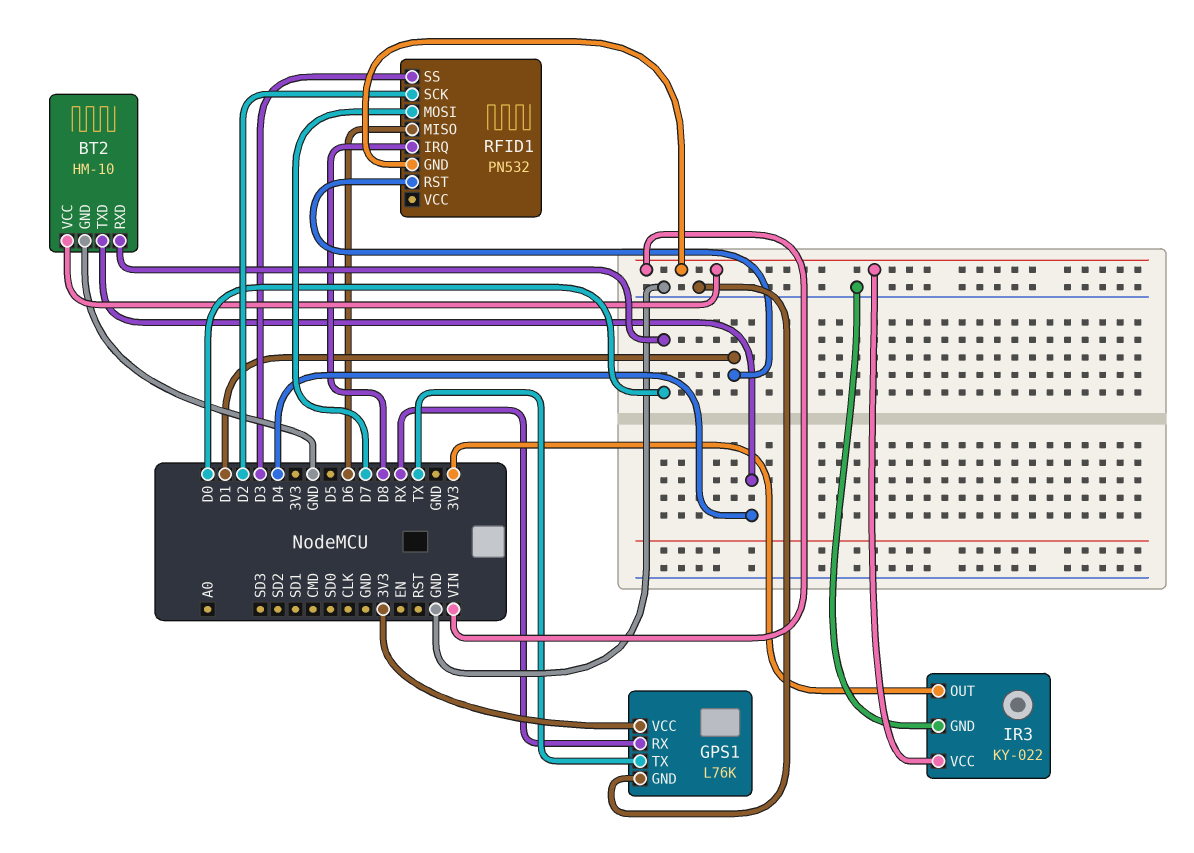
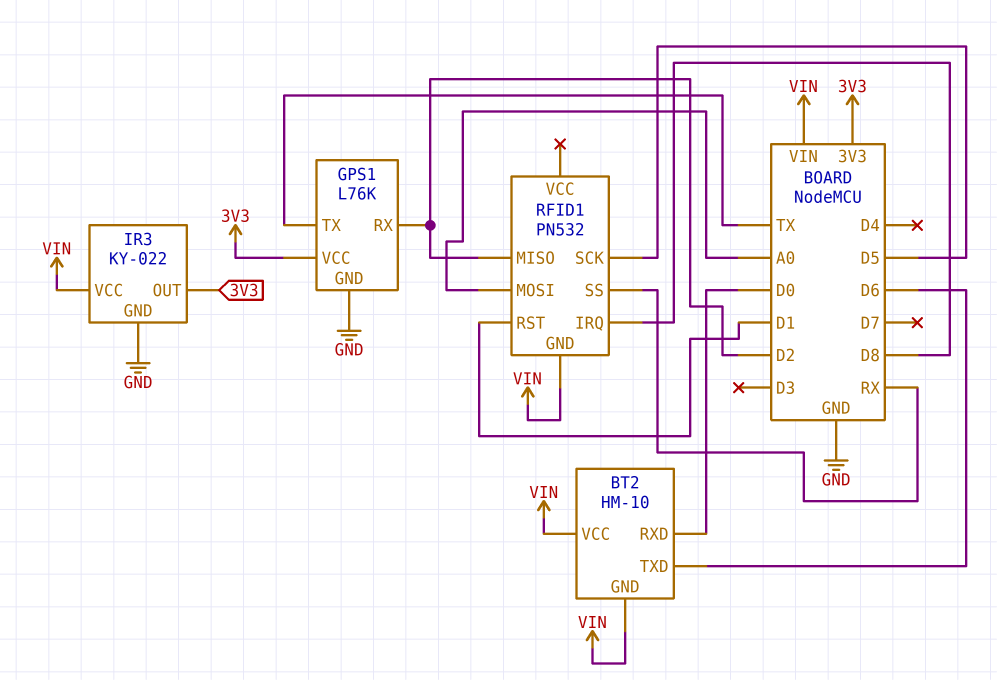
BT2 pin GND: GND -> VIN
BT2 pin TXD: D4 -> D6
GPS1 pin RX: RX -> D2
RFID1 pin MISO: D6 -> D2
RFID1 pin MOSI: D7 -> A0
RFID1 pin SCK: D2 -> D5
RFID1 pin SS: D3 -> RX

